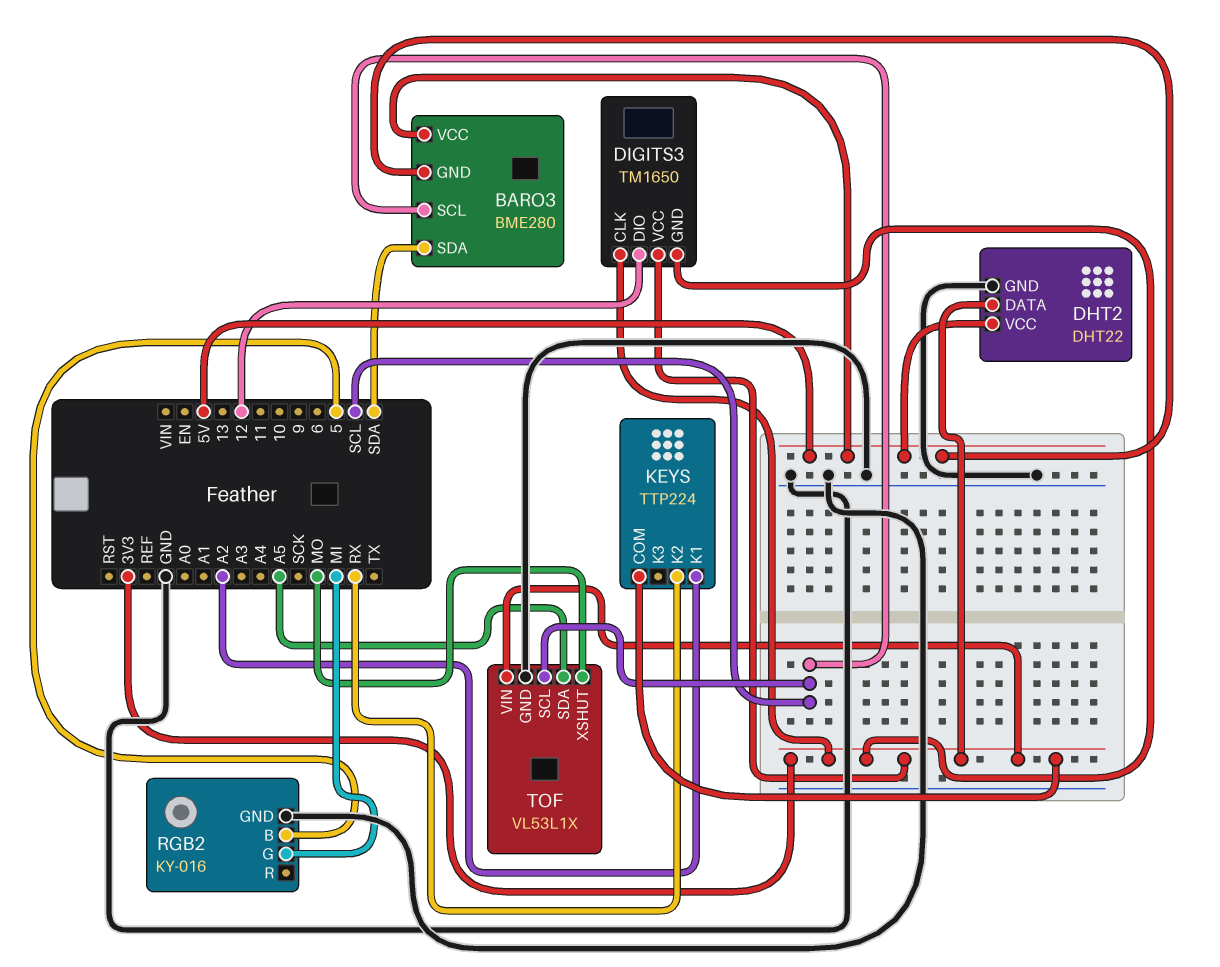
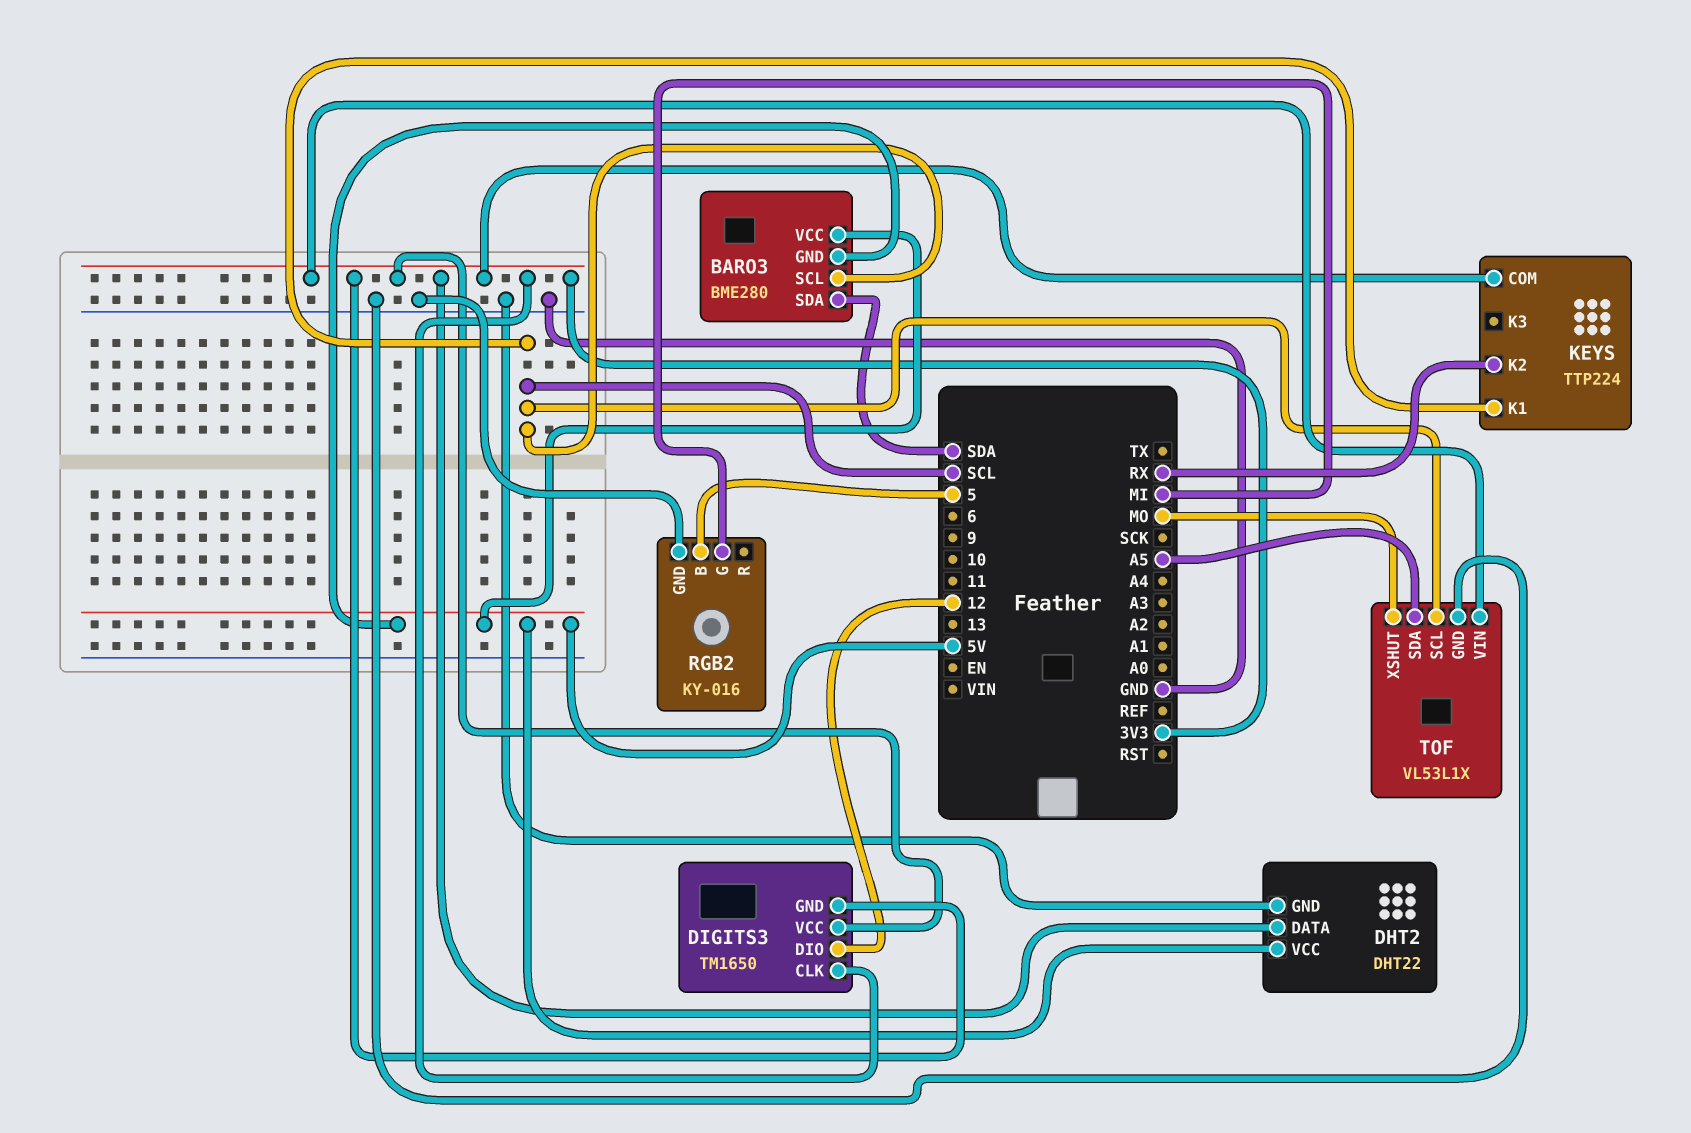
KEYS pin K1: A2 -> SCL

